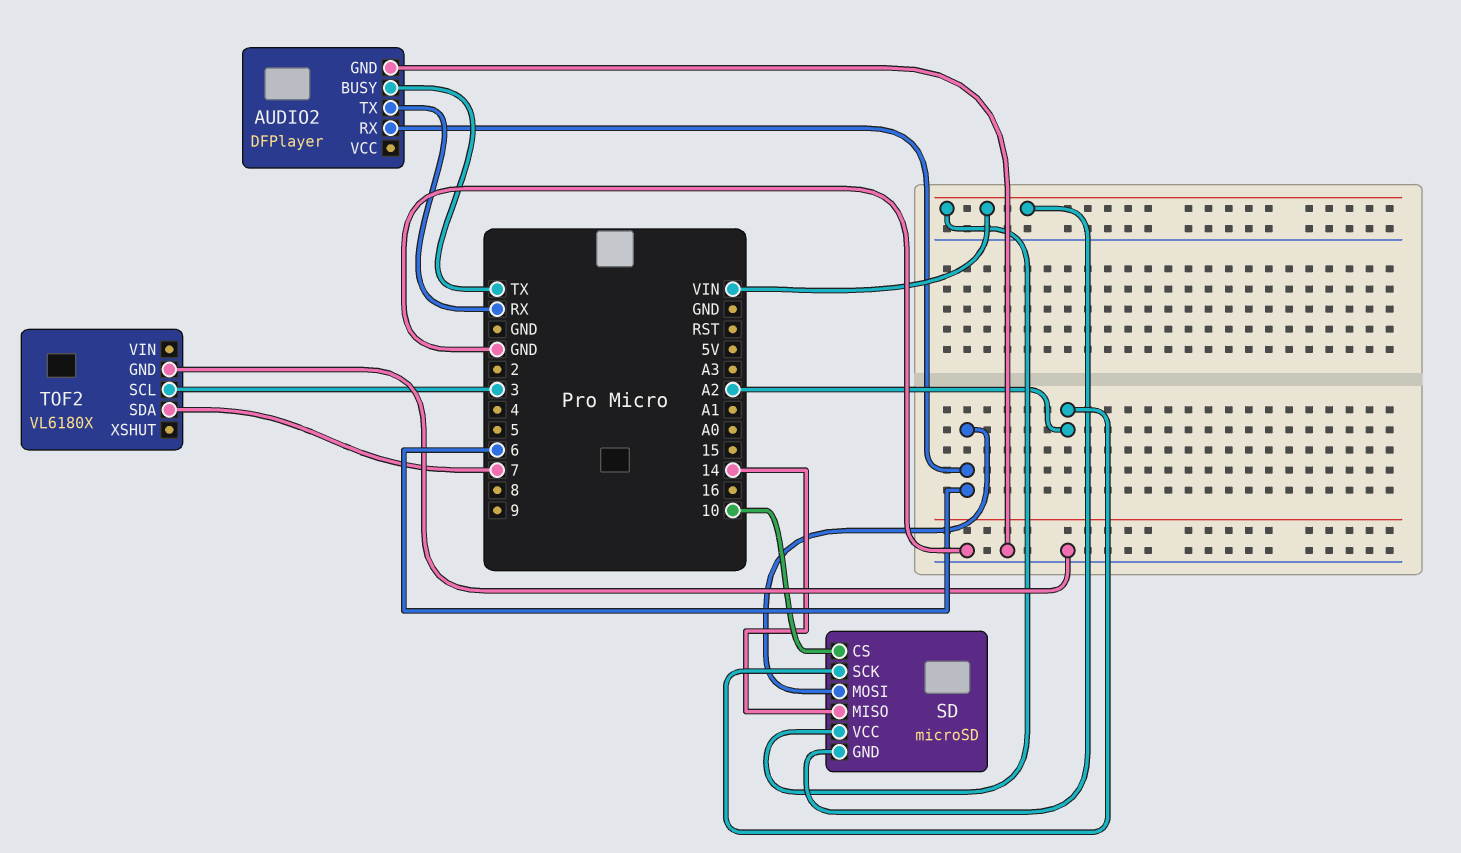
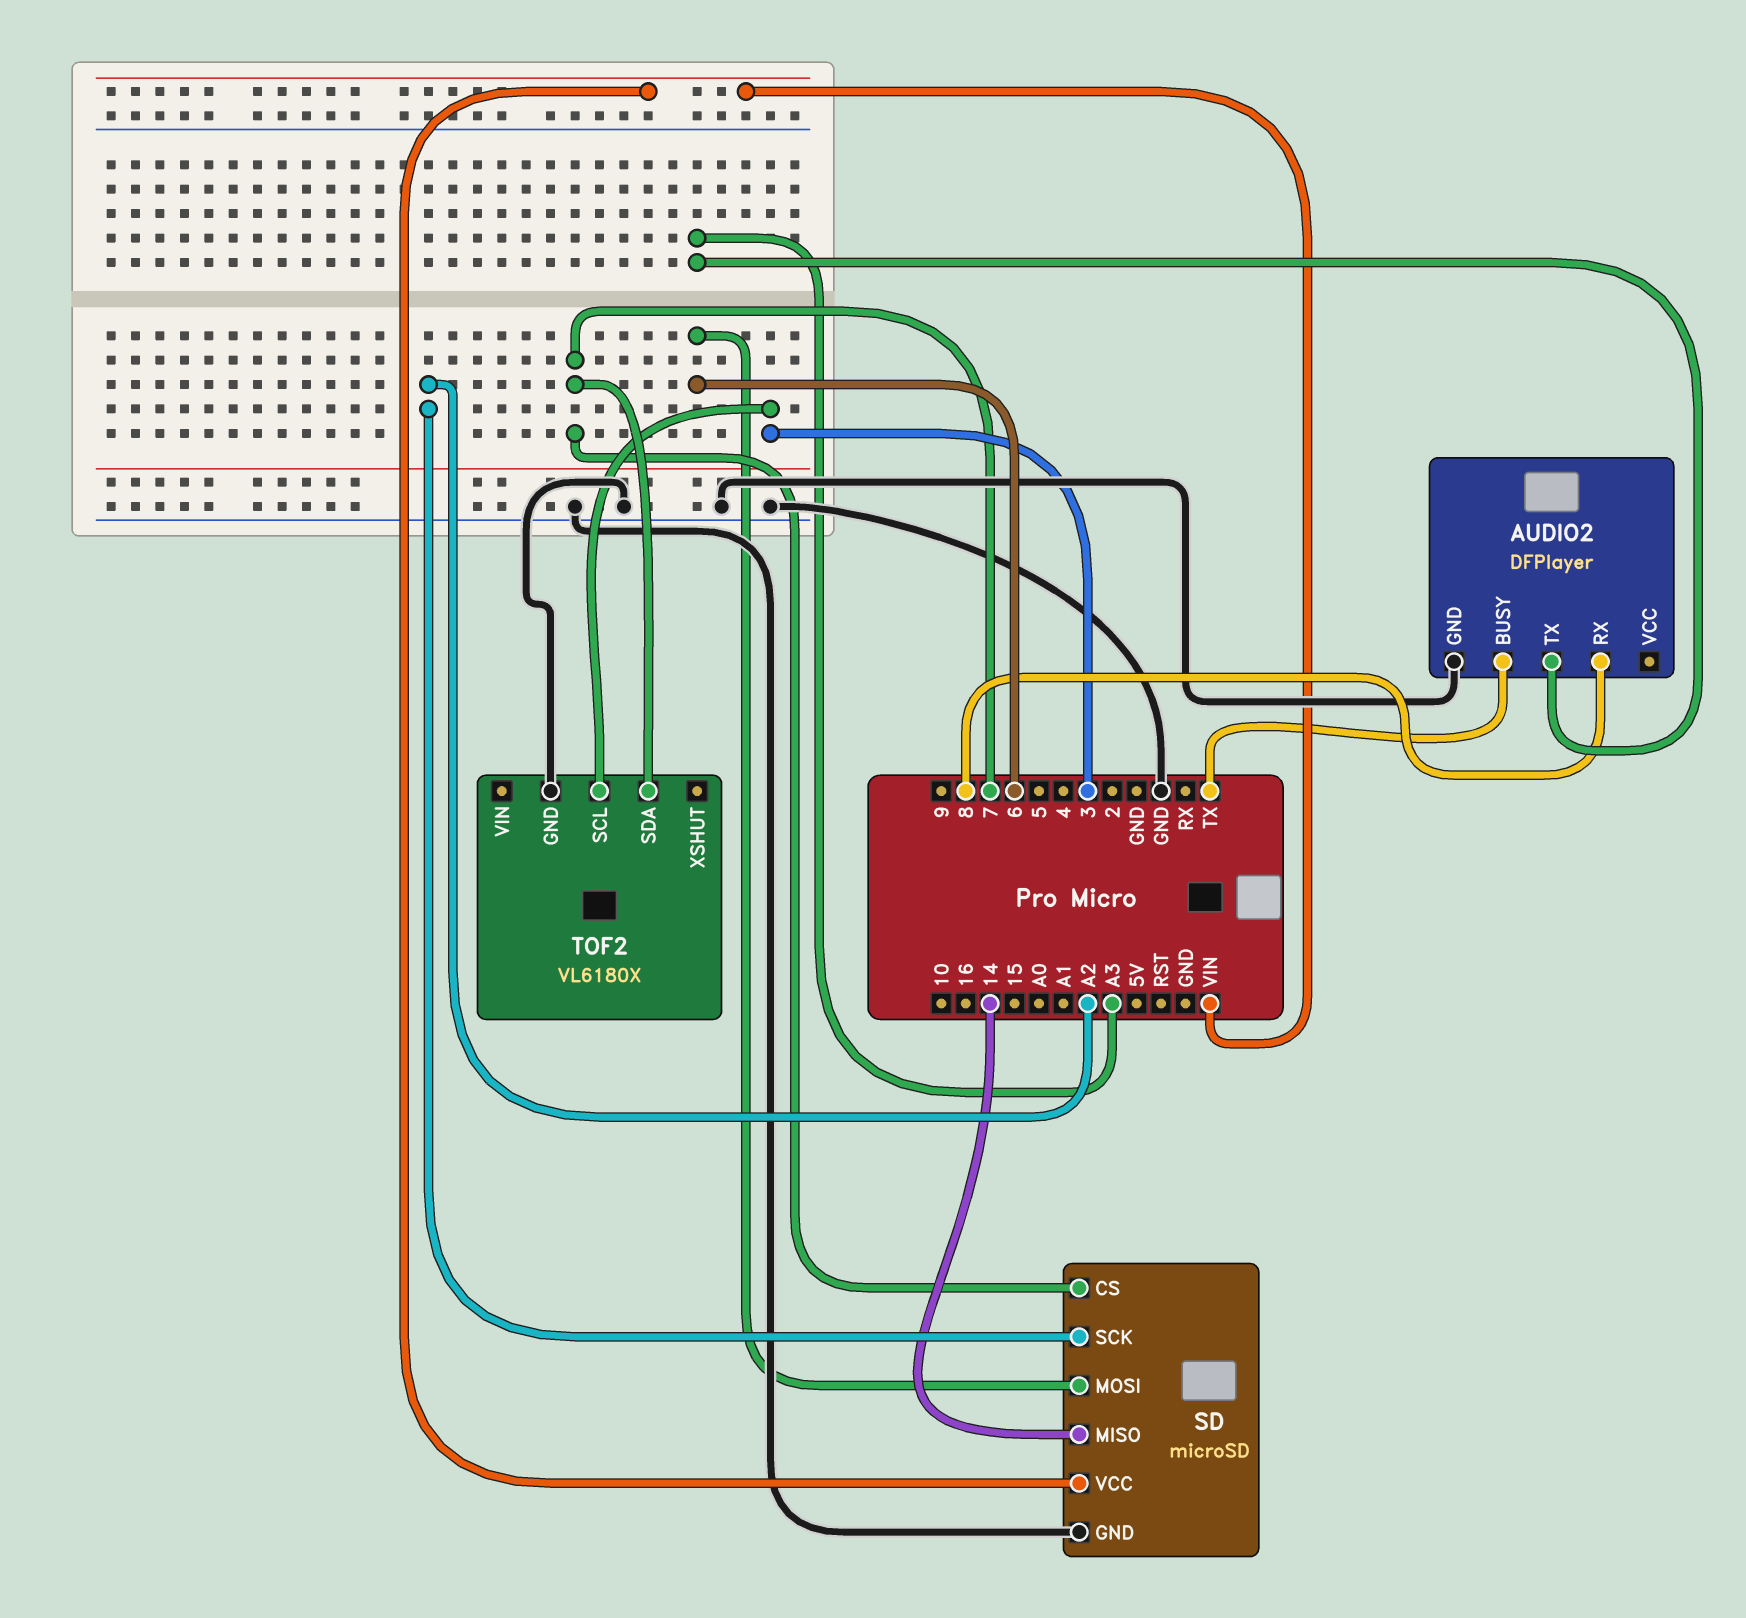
AUDIO2 pin RX: 6 -> 8
AUDIO2 pin TX: RX -> A3
SD pin CS: 10 -> 7
SD pin GND: VIN -> GND

